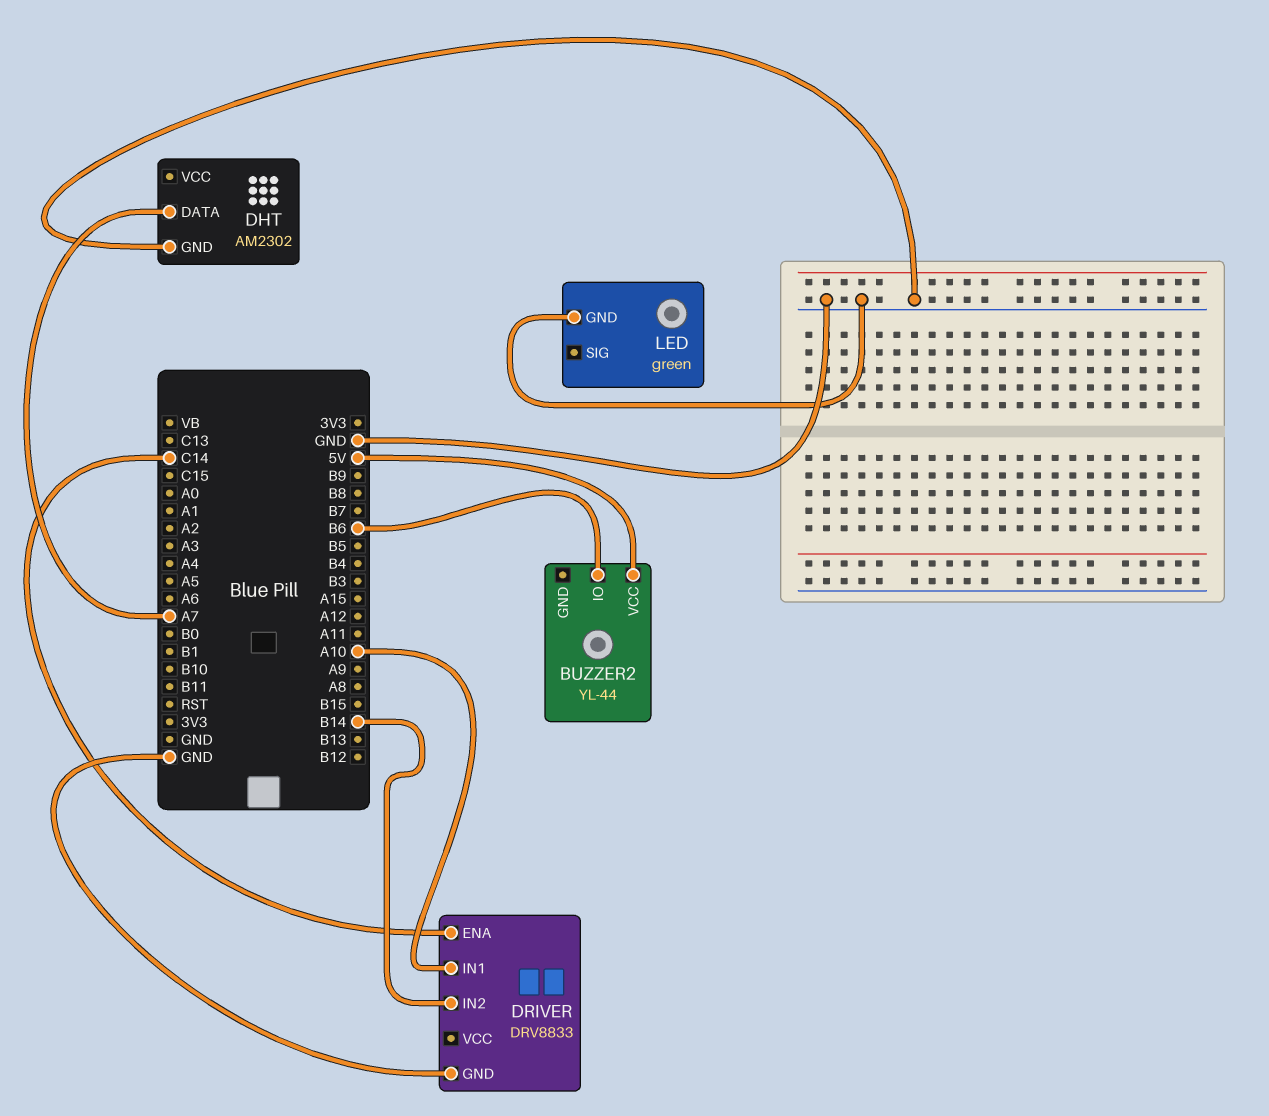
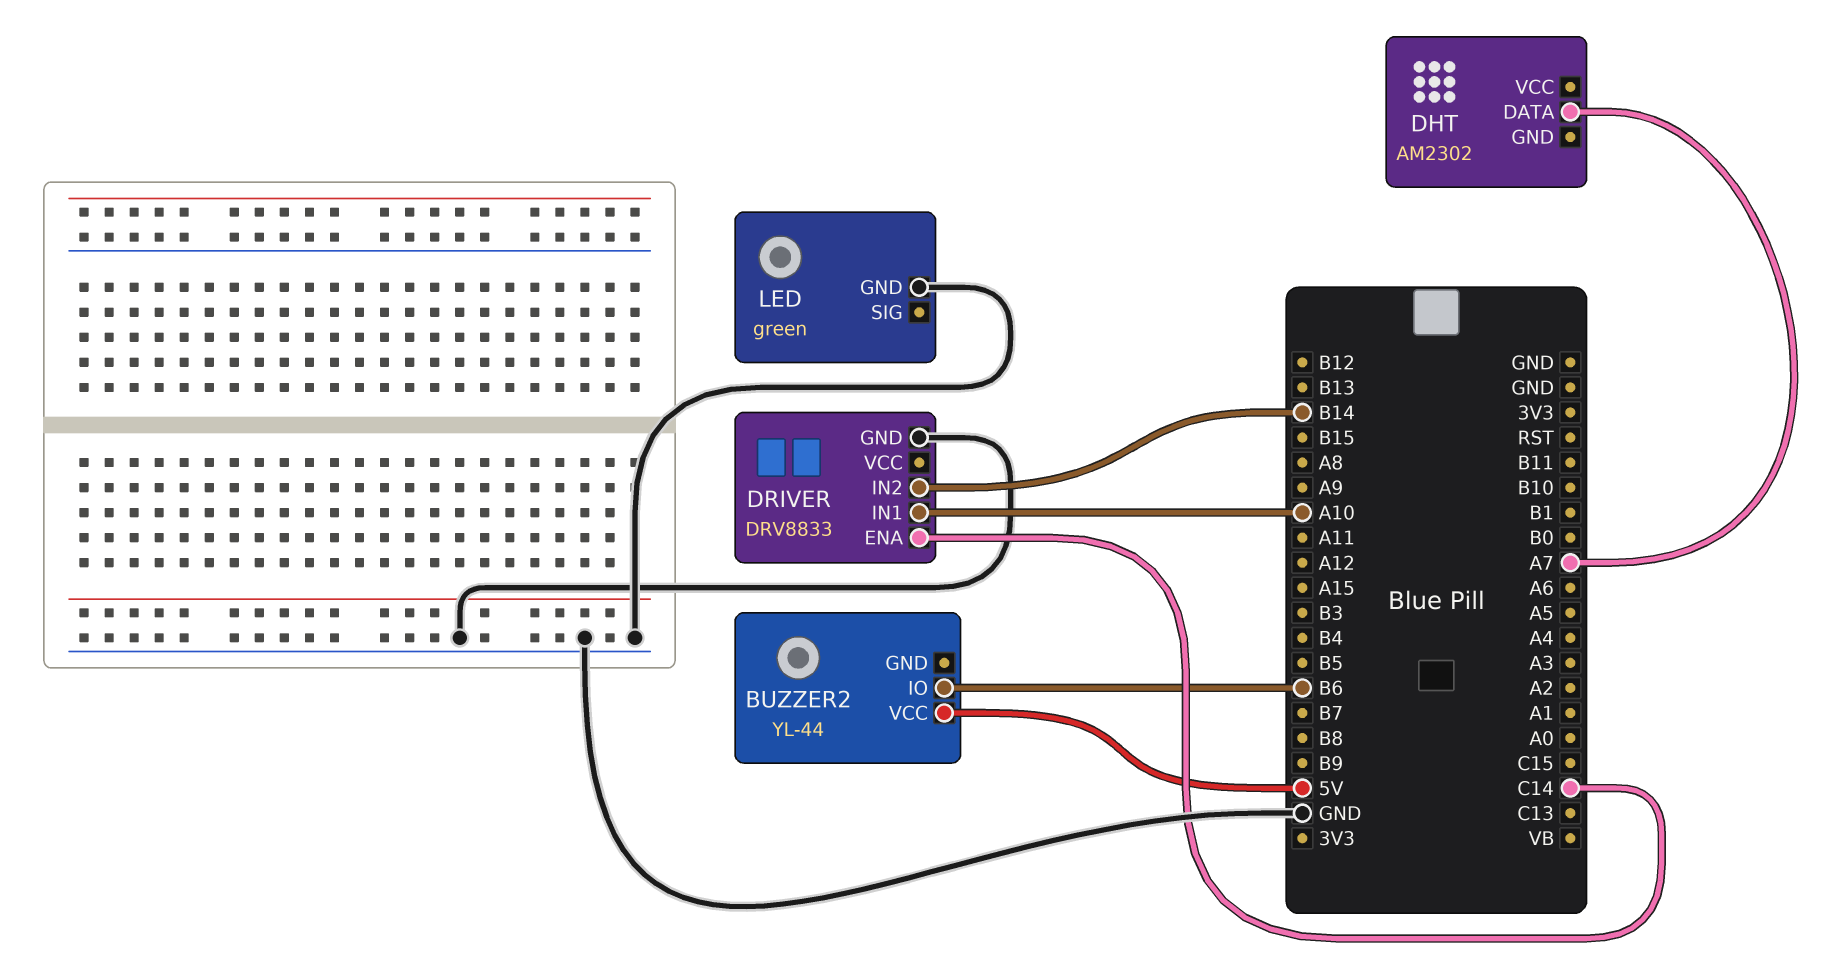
DHT pin GND: GND -> none

